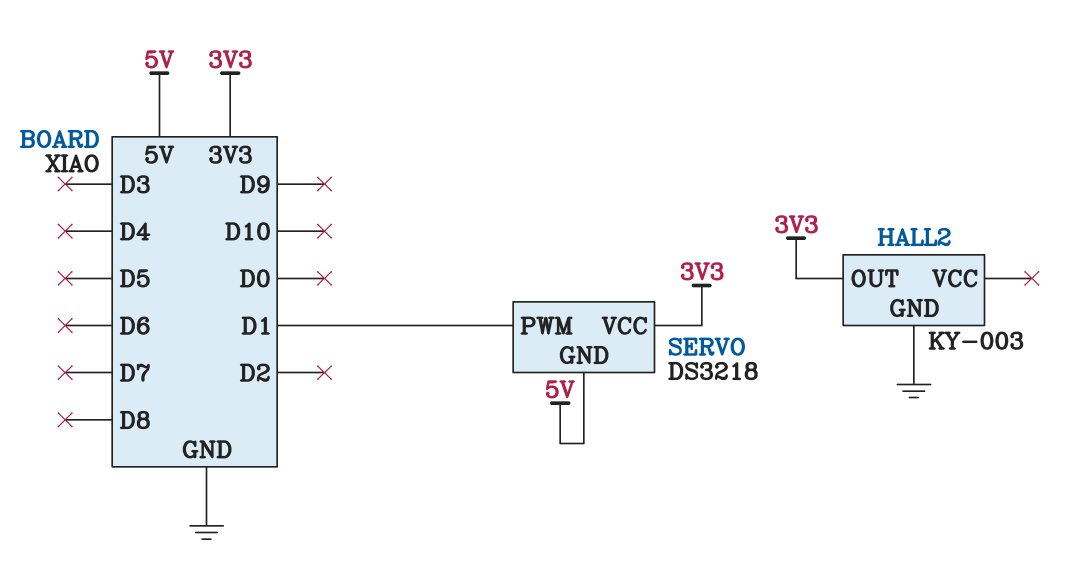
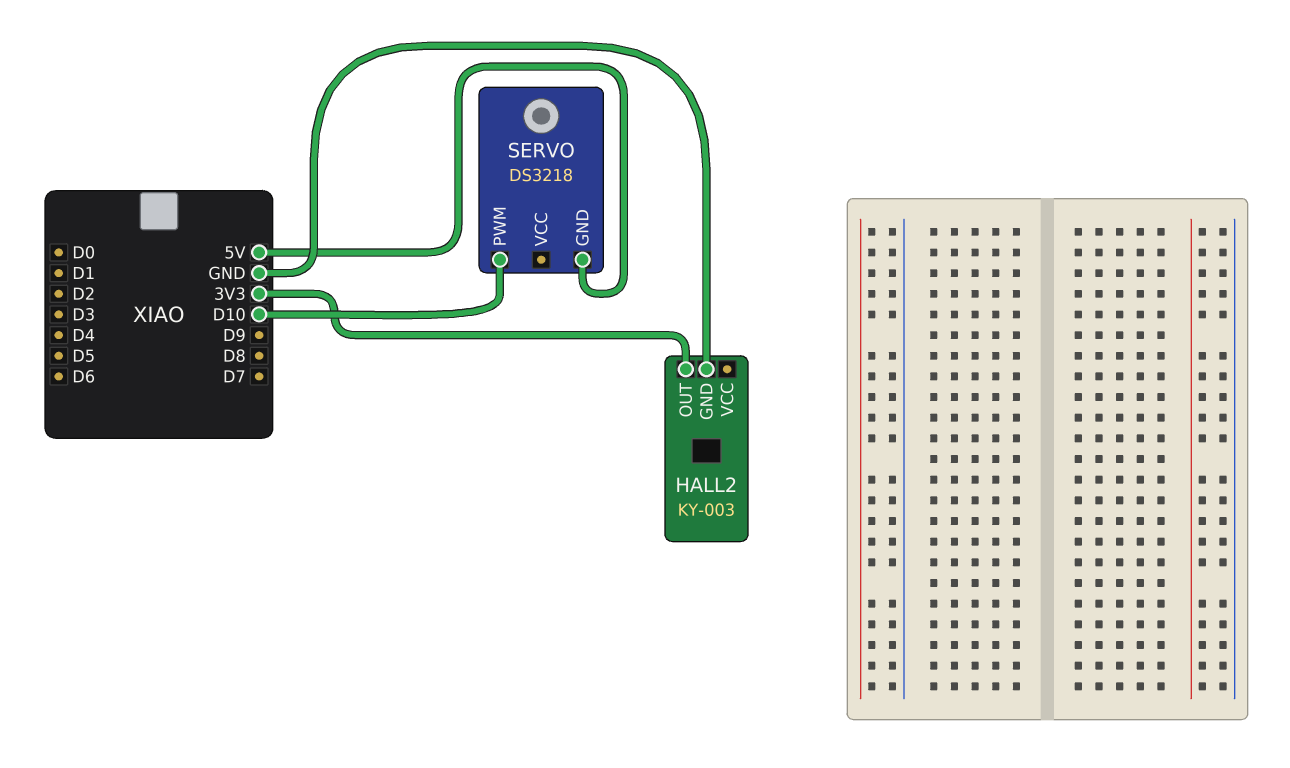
SERVO pin PWM: D1 -> D10
SERVO pin VCC: 3V3 -> none

